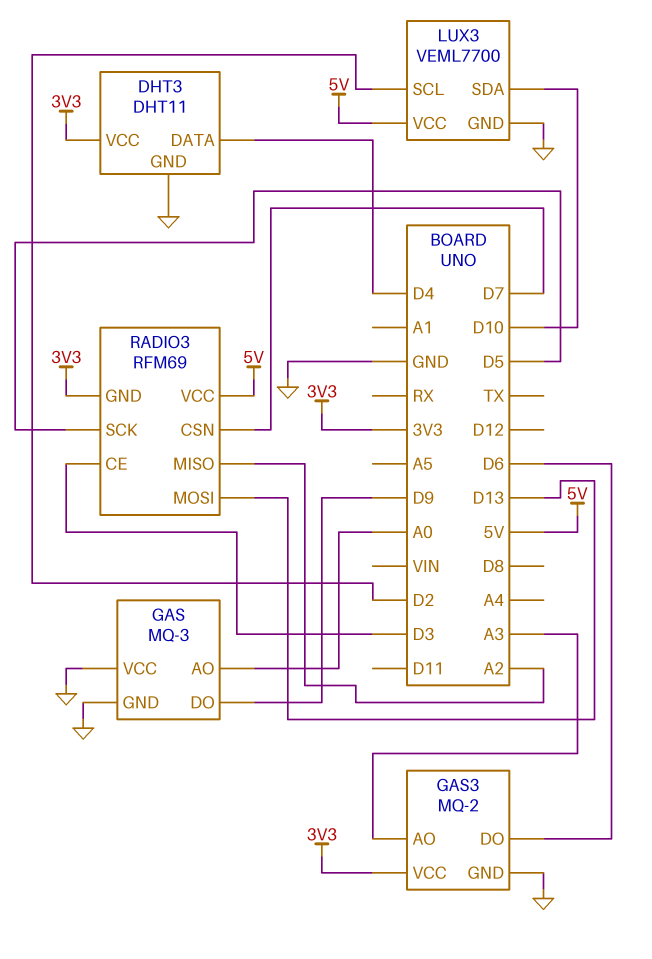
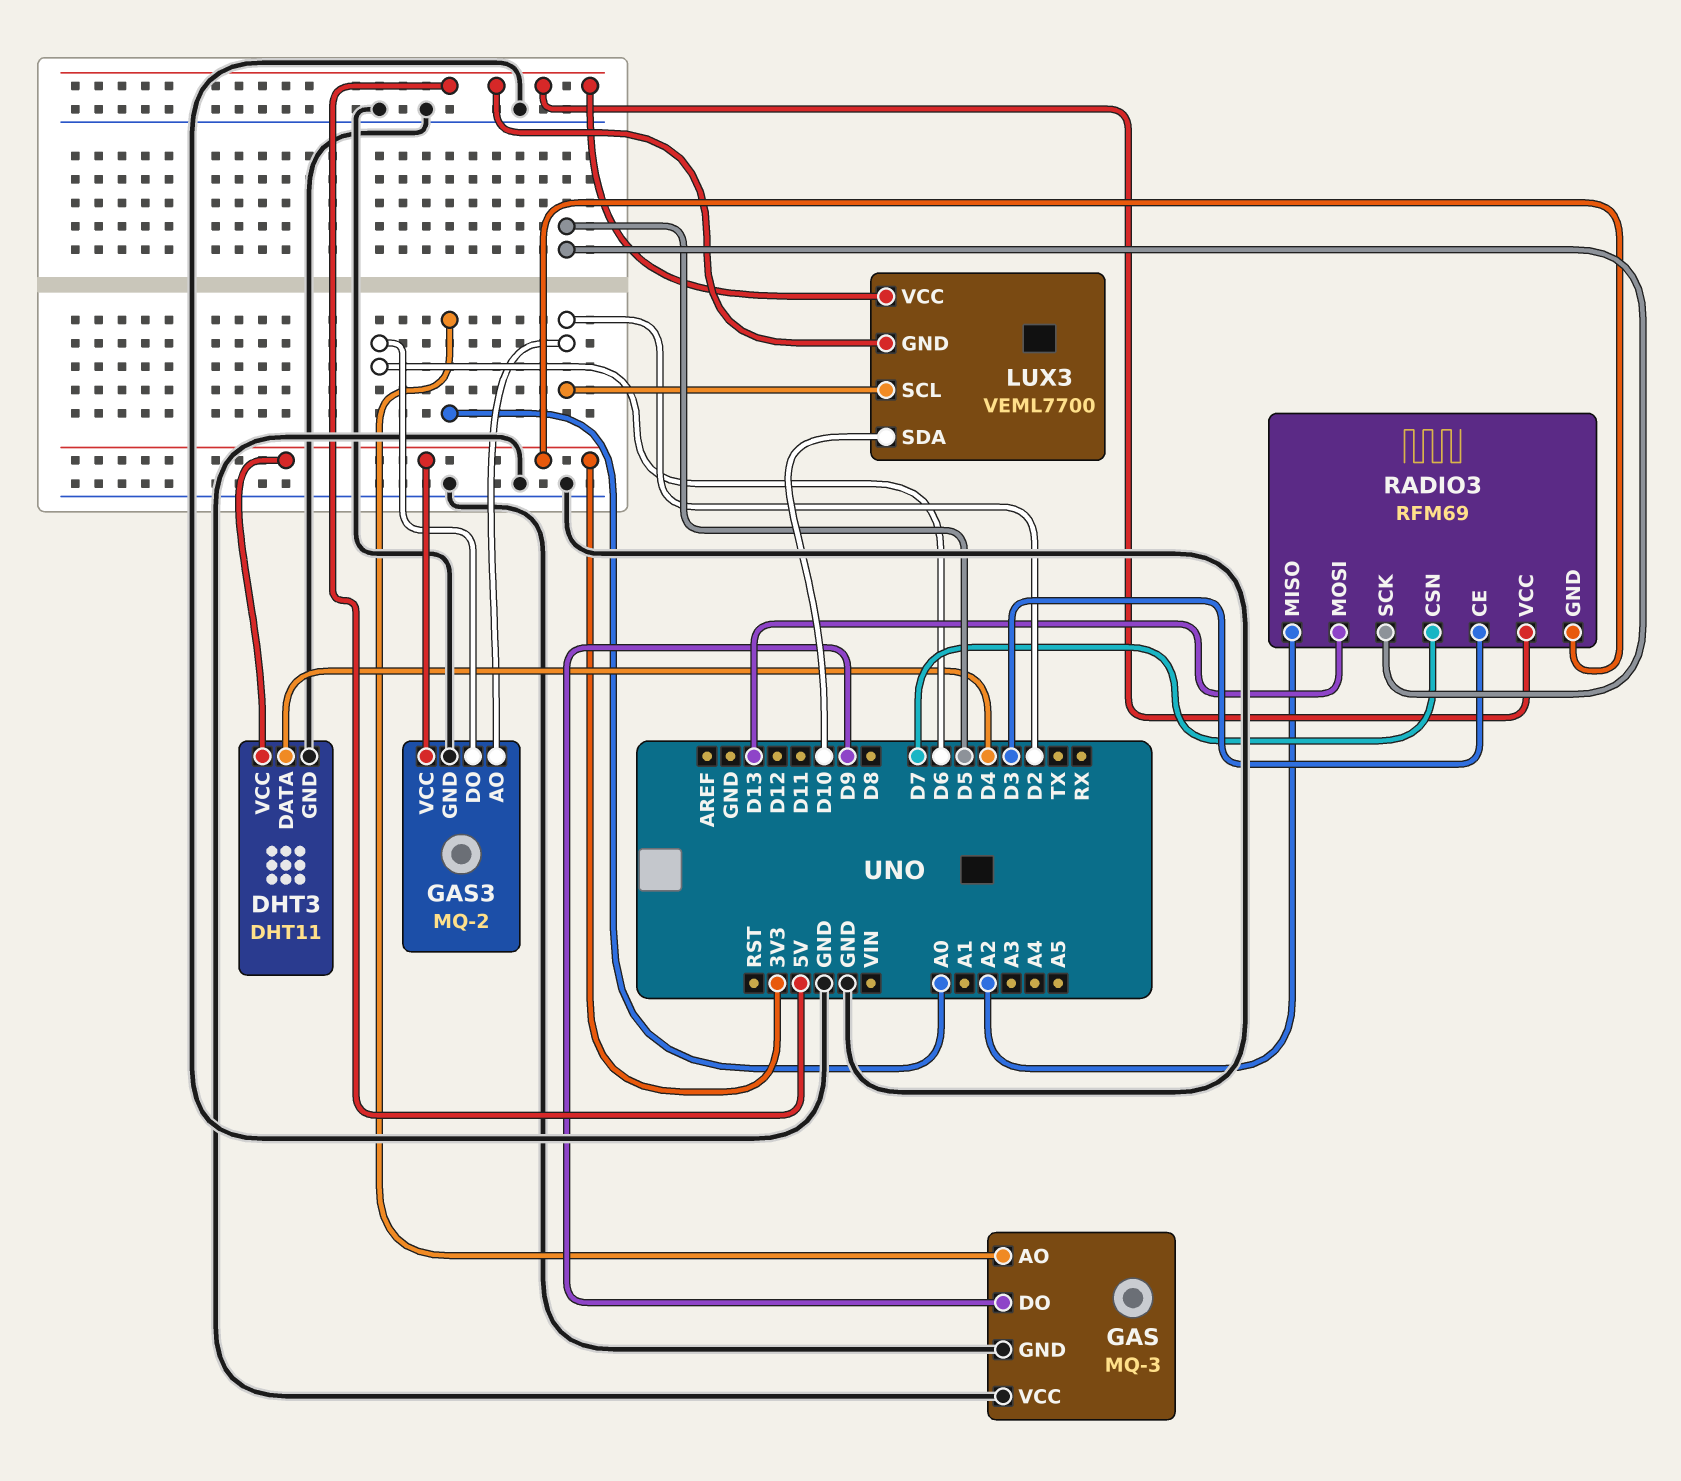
GAS3 pin AO: A3 -> D2
LUX3 pin GND: GND -> 5V

